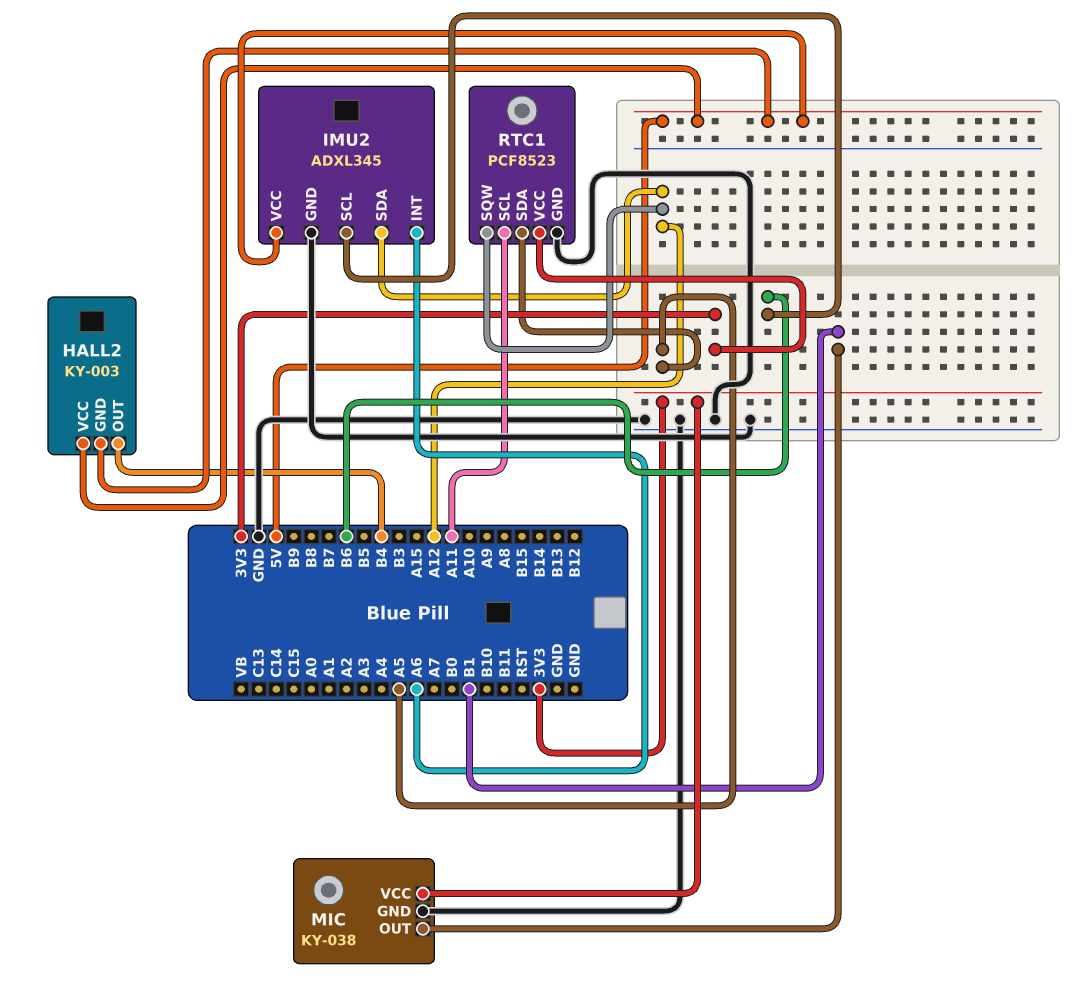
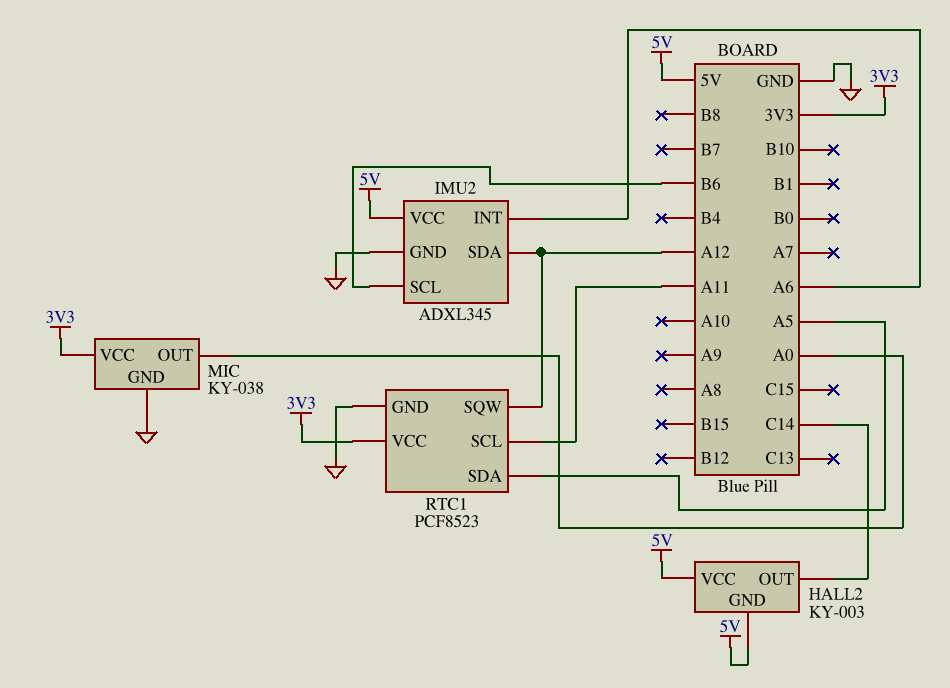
HALL2 pin OUT: B4 -> C14
MIC pin OUT: B1 -> A0

